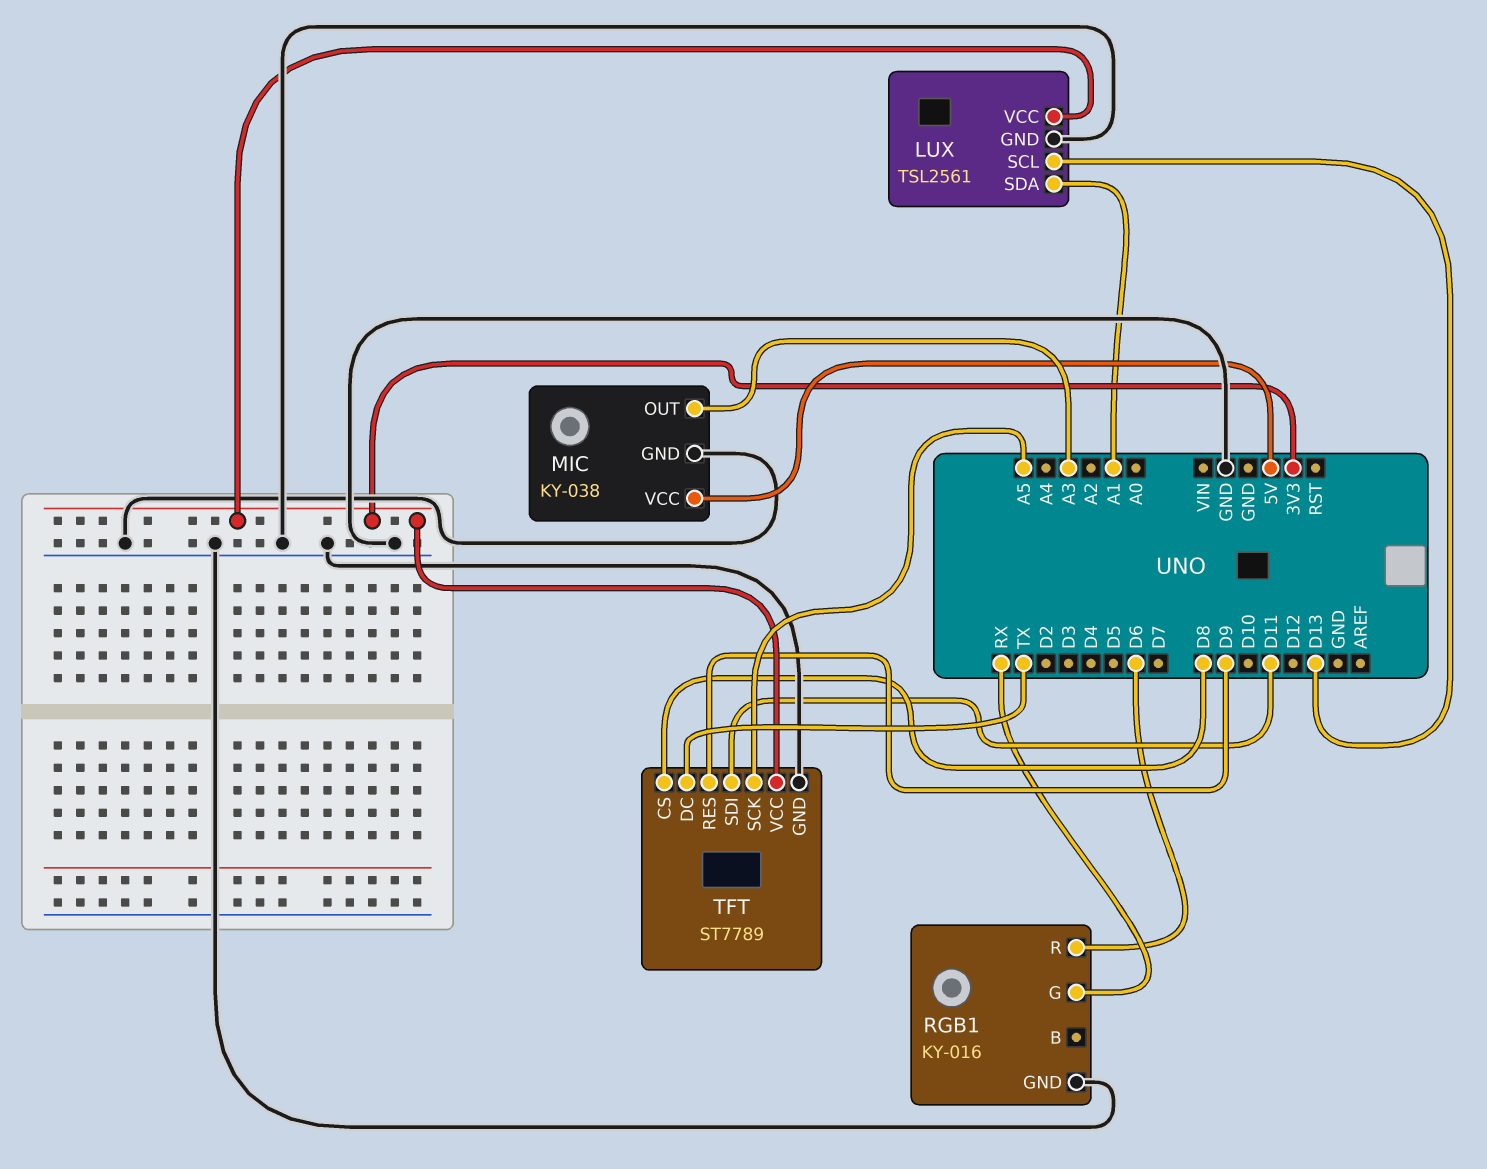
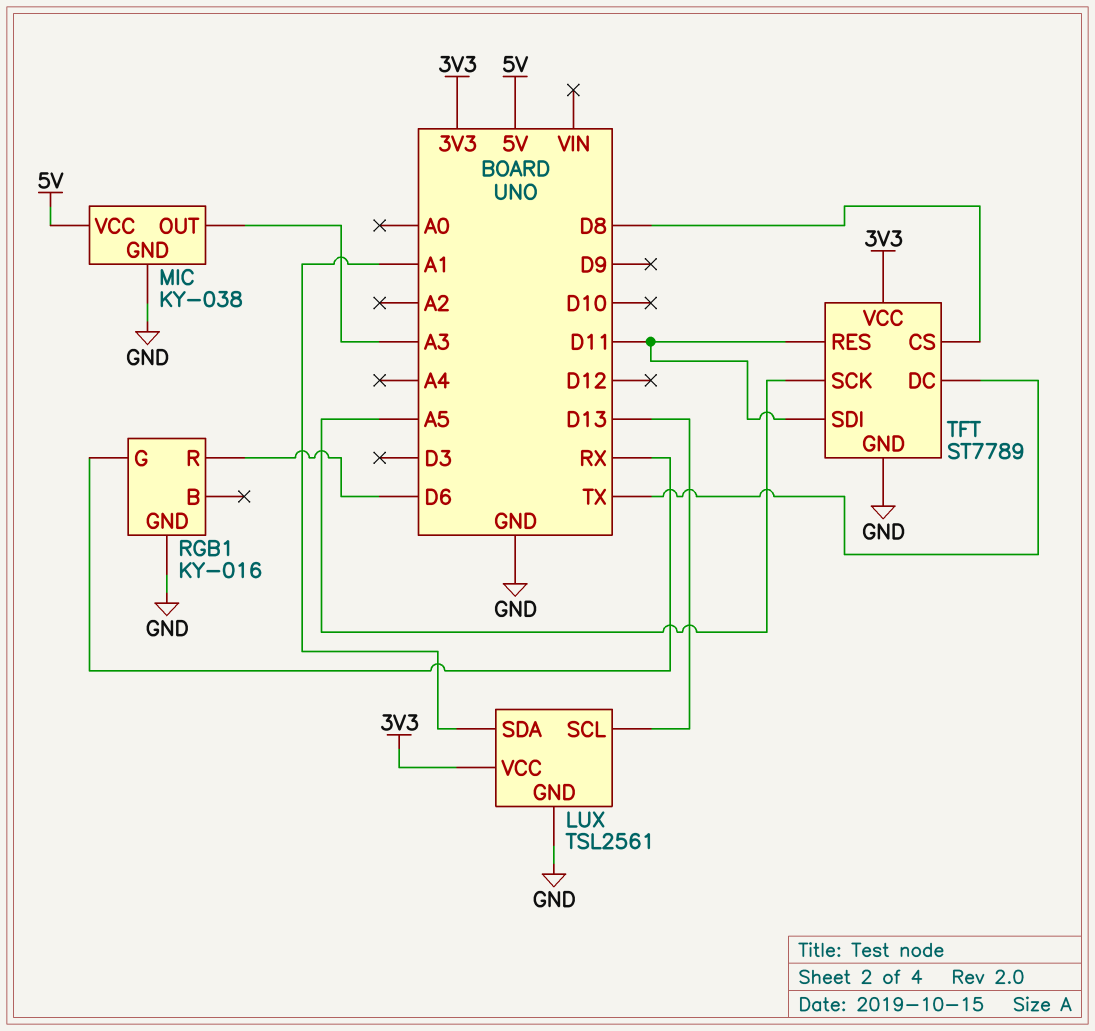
TFT pin RES: D9 -> D11

